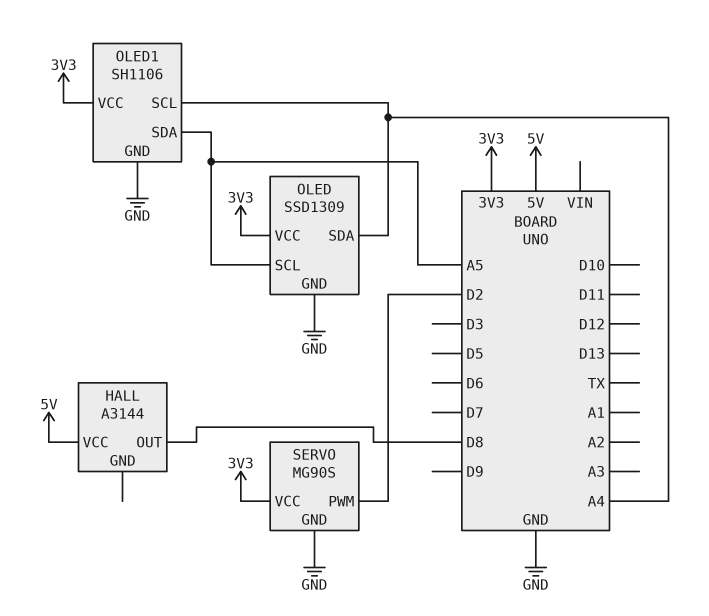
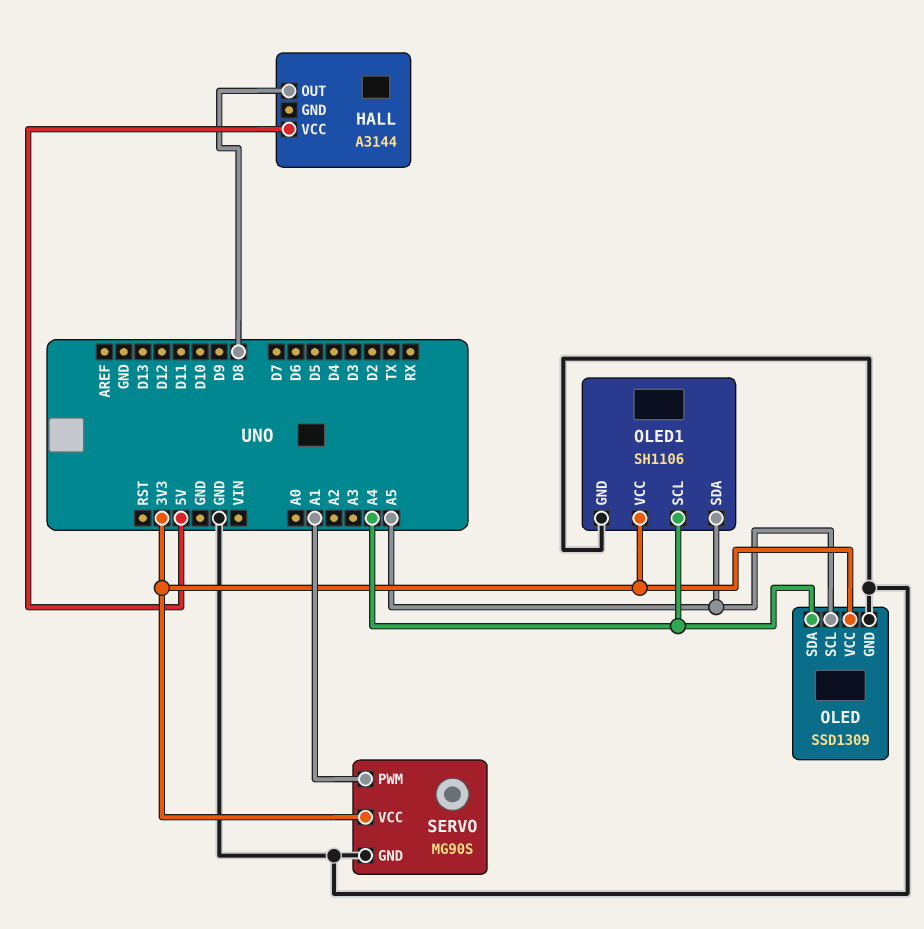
SERVO pin PWM: D2 -> A1

